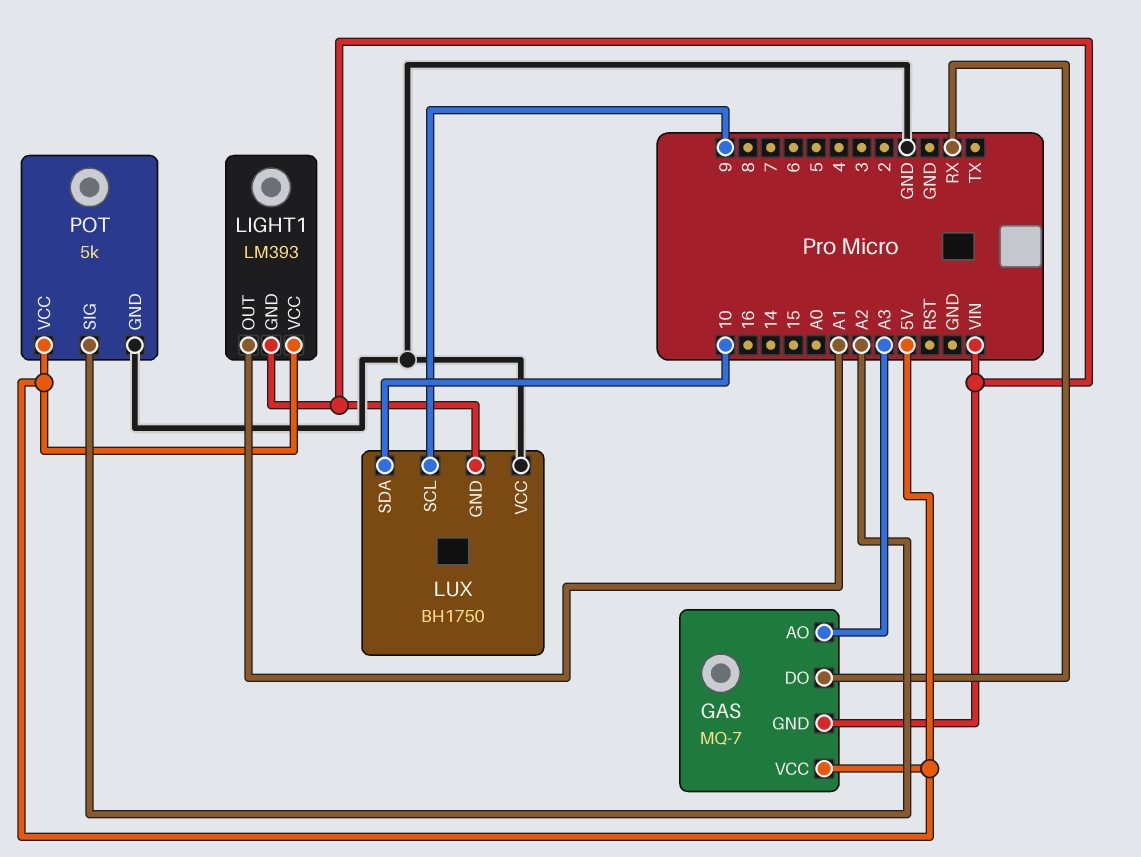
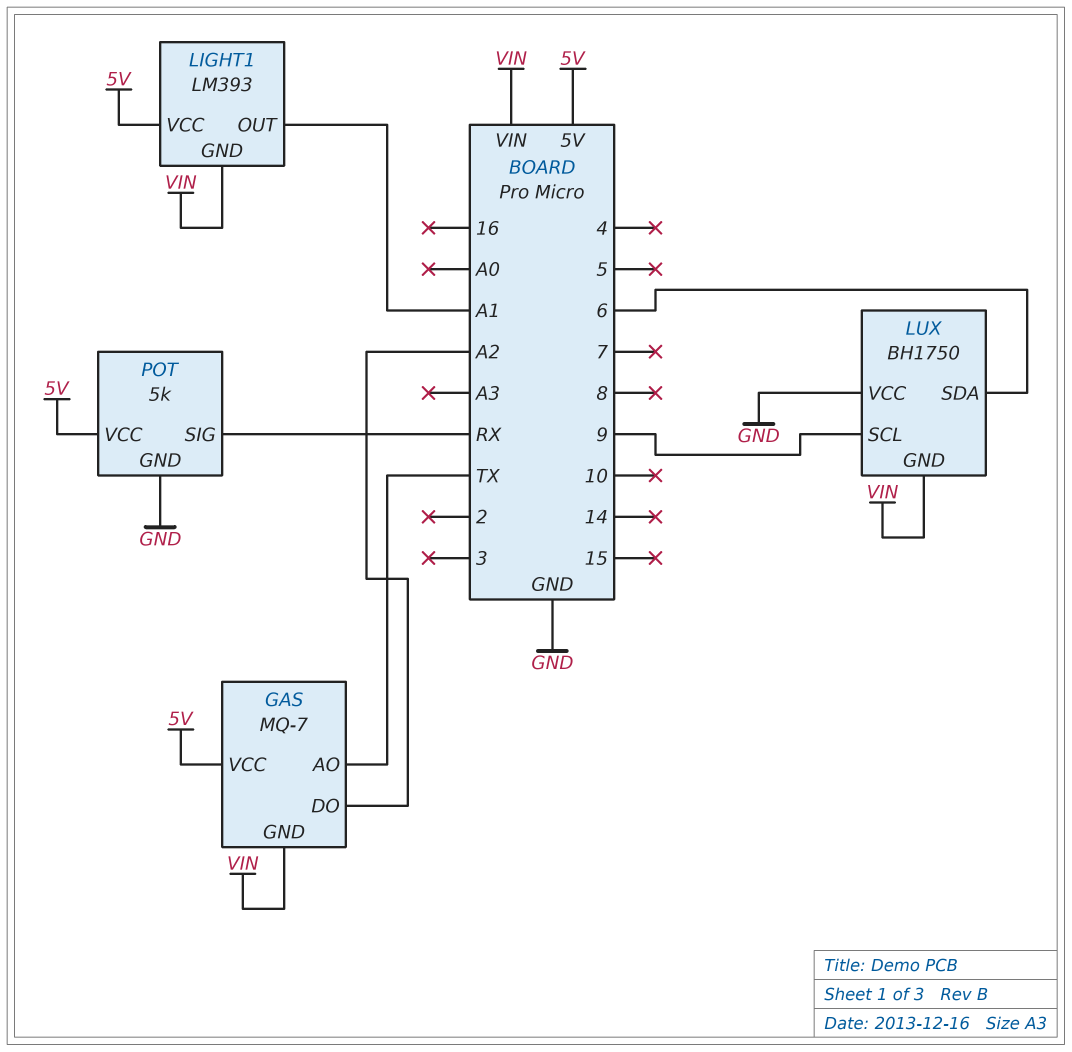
GAS pin AO: A3 -> TX
GAS pin DO: RX -> A2
LUX pin SDA: 10 -> 6
POT pin SIG: A2 -> RX

